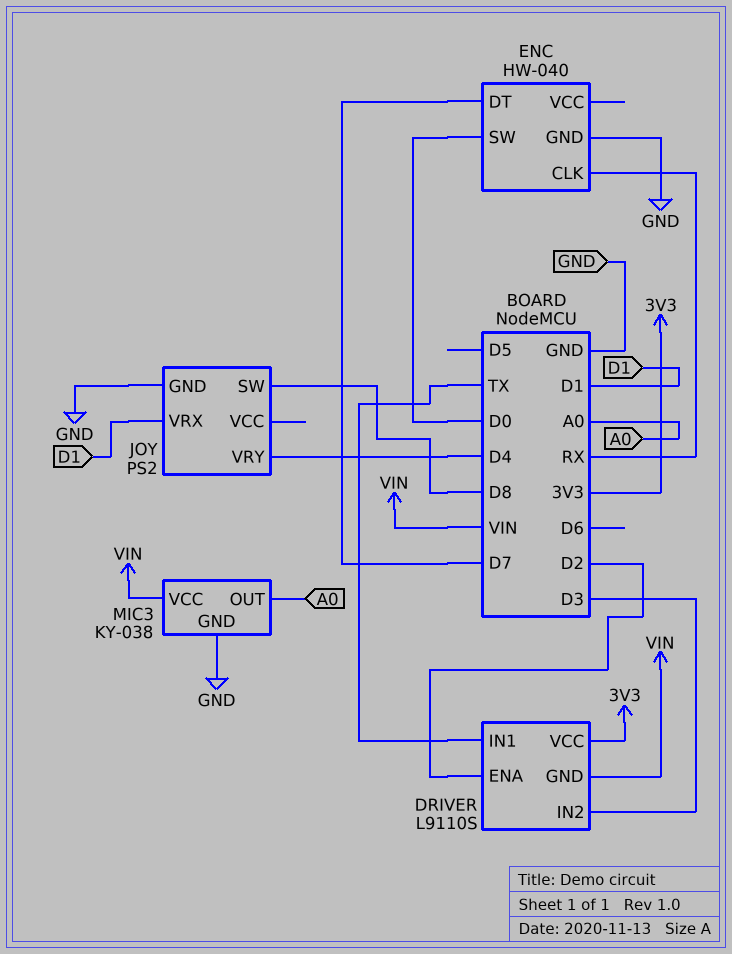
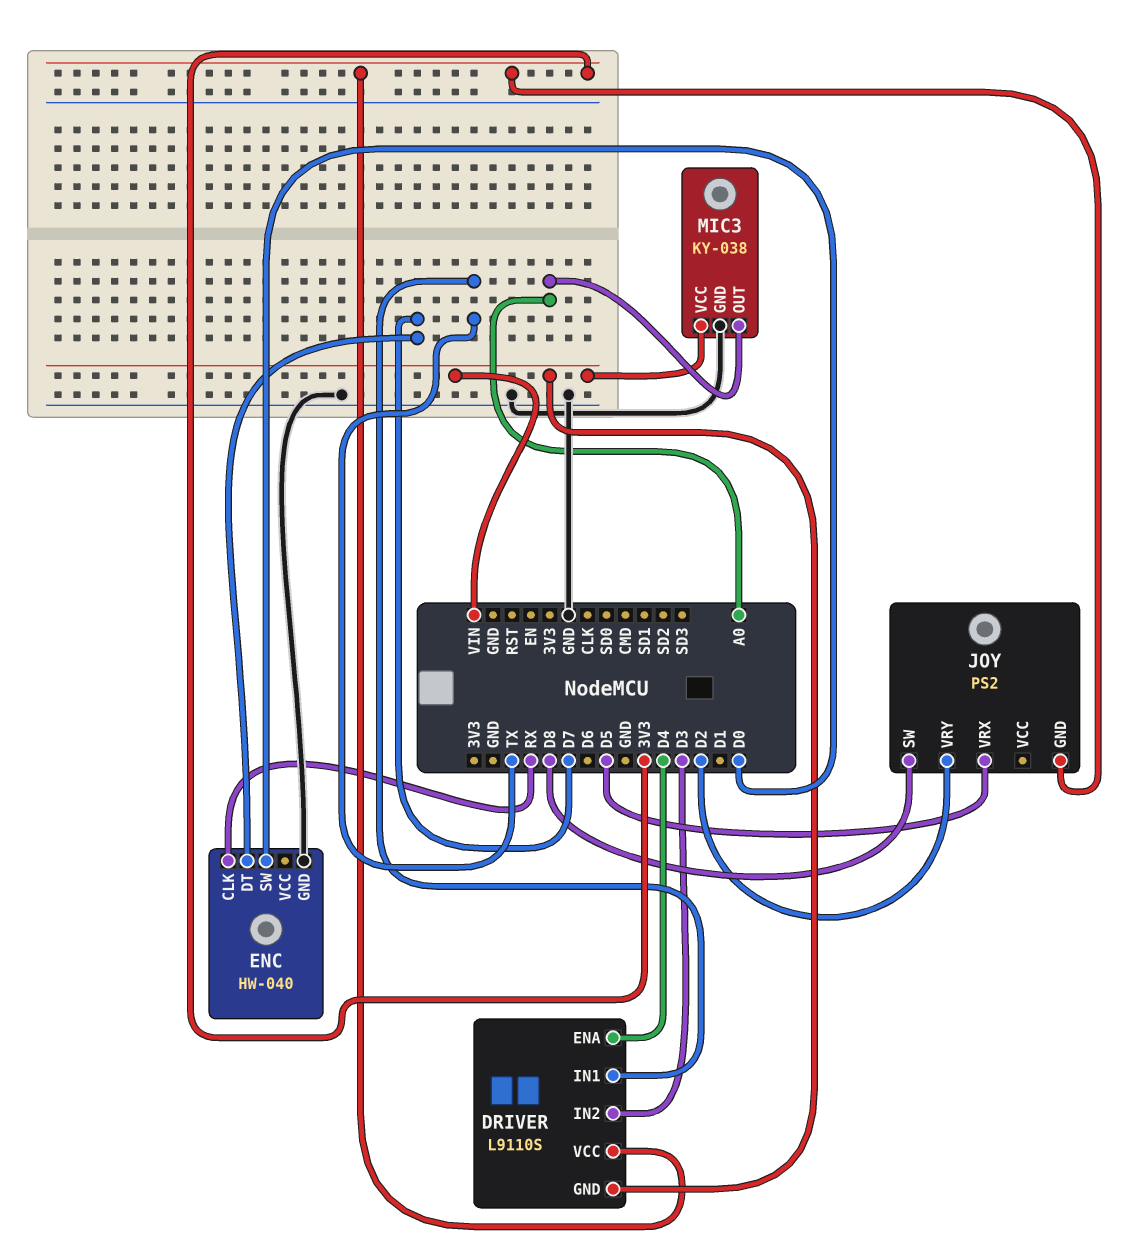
DRIVER pin ENA: D2 -> D4
JOY pin GND: GND -> 3V3
JOY pin VRX: D1 -> D5
JOY pin VRY: D4 -> D2

